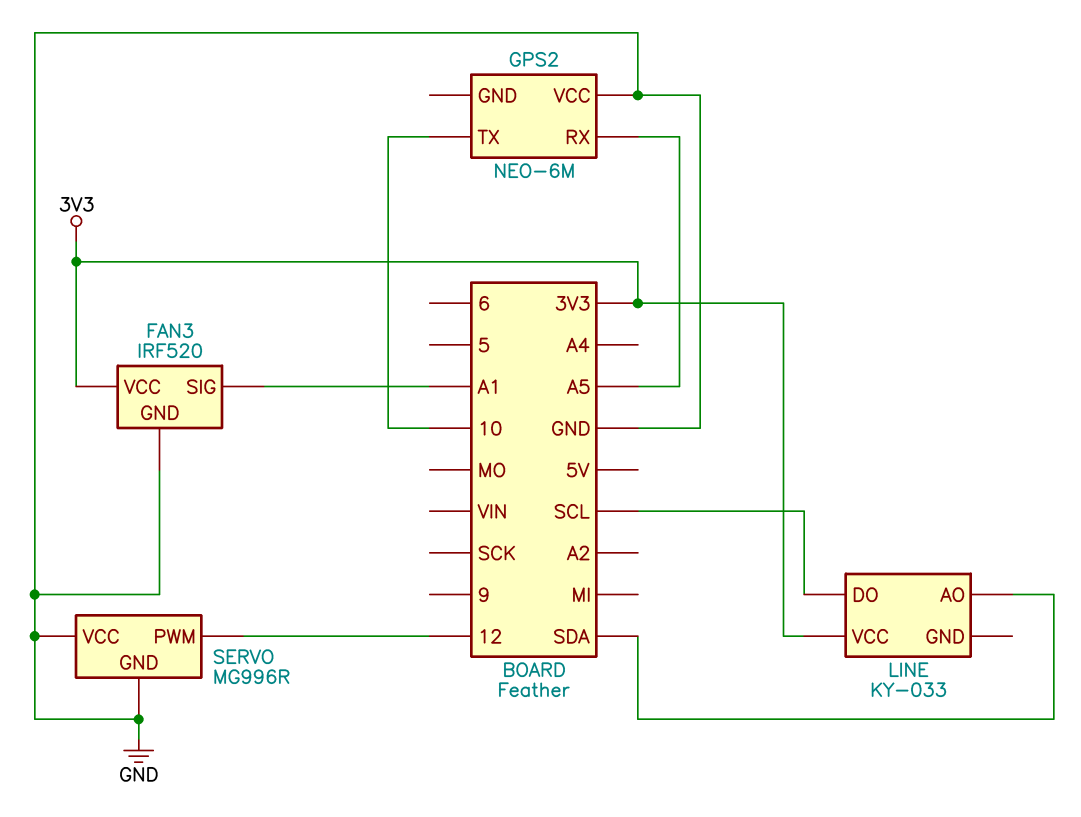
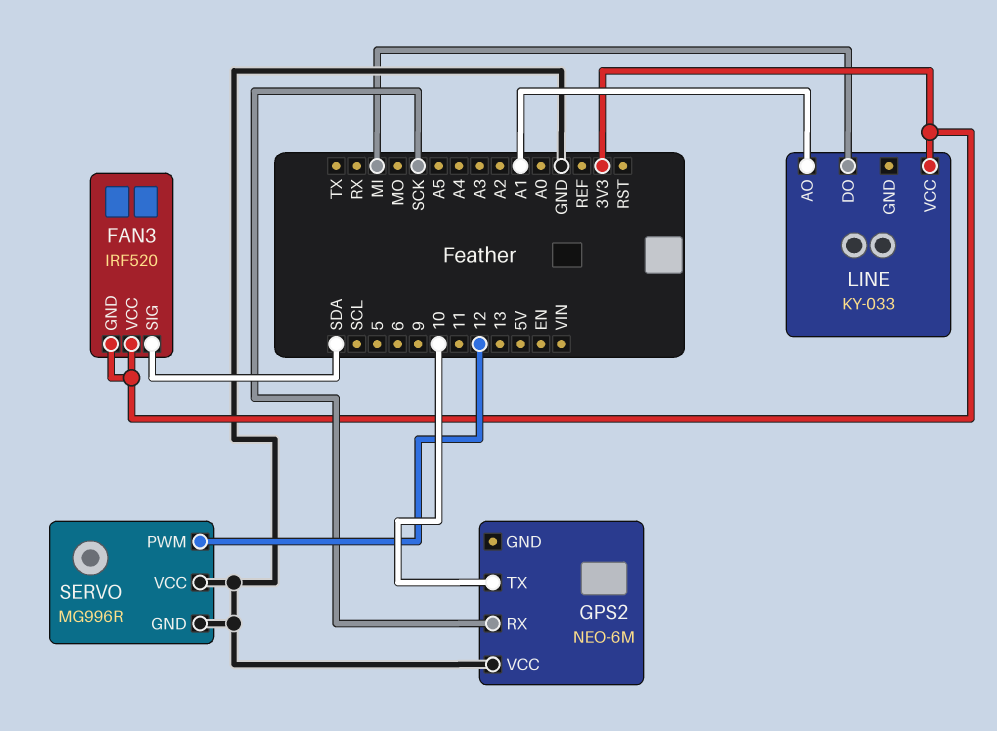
FAN3 pin GND: GND -> 3V3
FAN3 pin SIG: A1 -> SDA
GPS2 pin RX: A5 -> SCK
LINE pin AO: SDA -> A1
LINE pin DO: SCL -> MI

